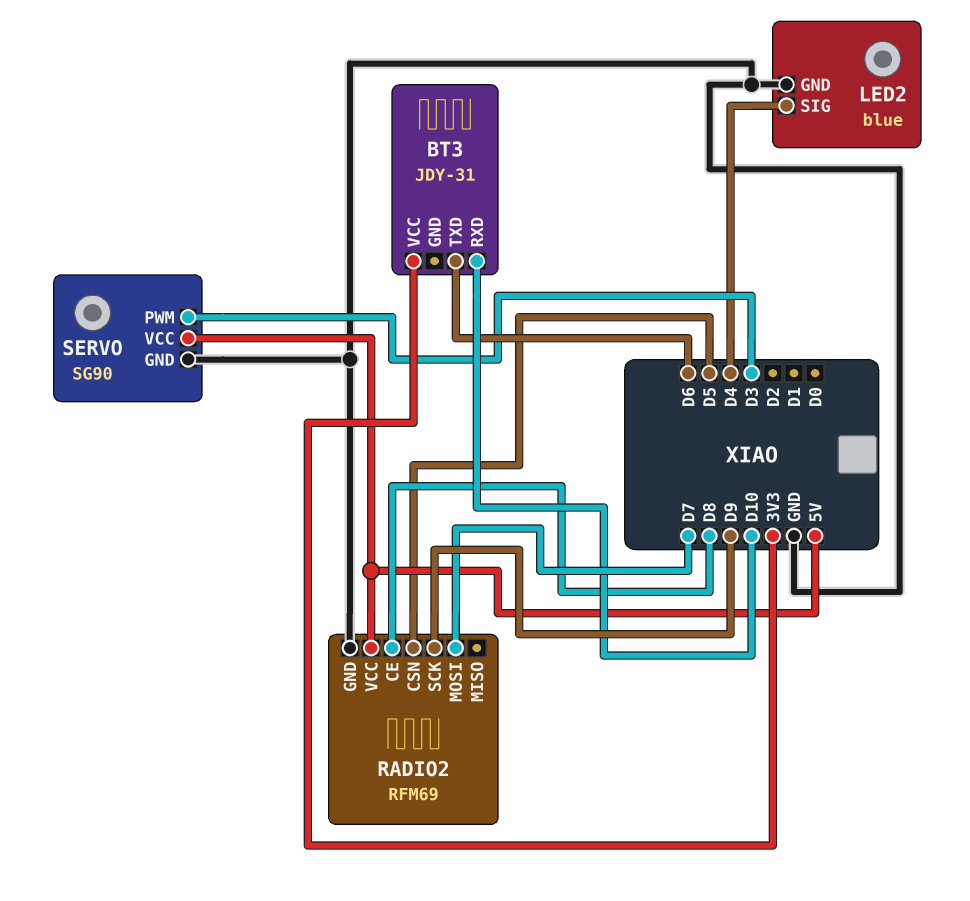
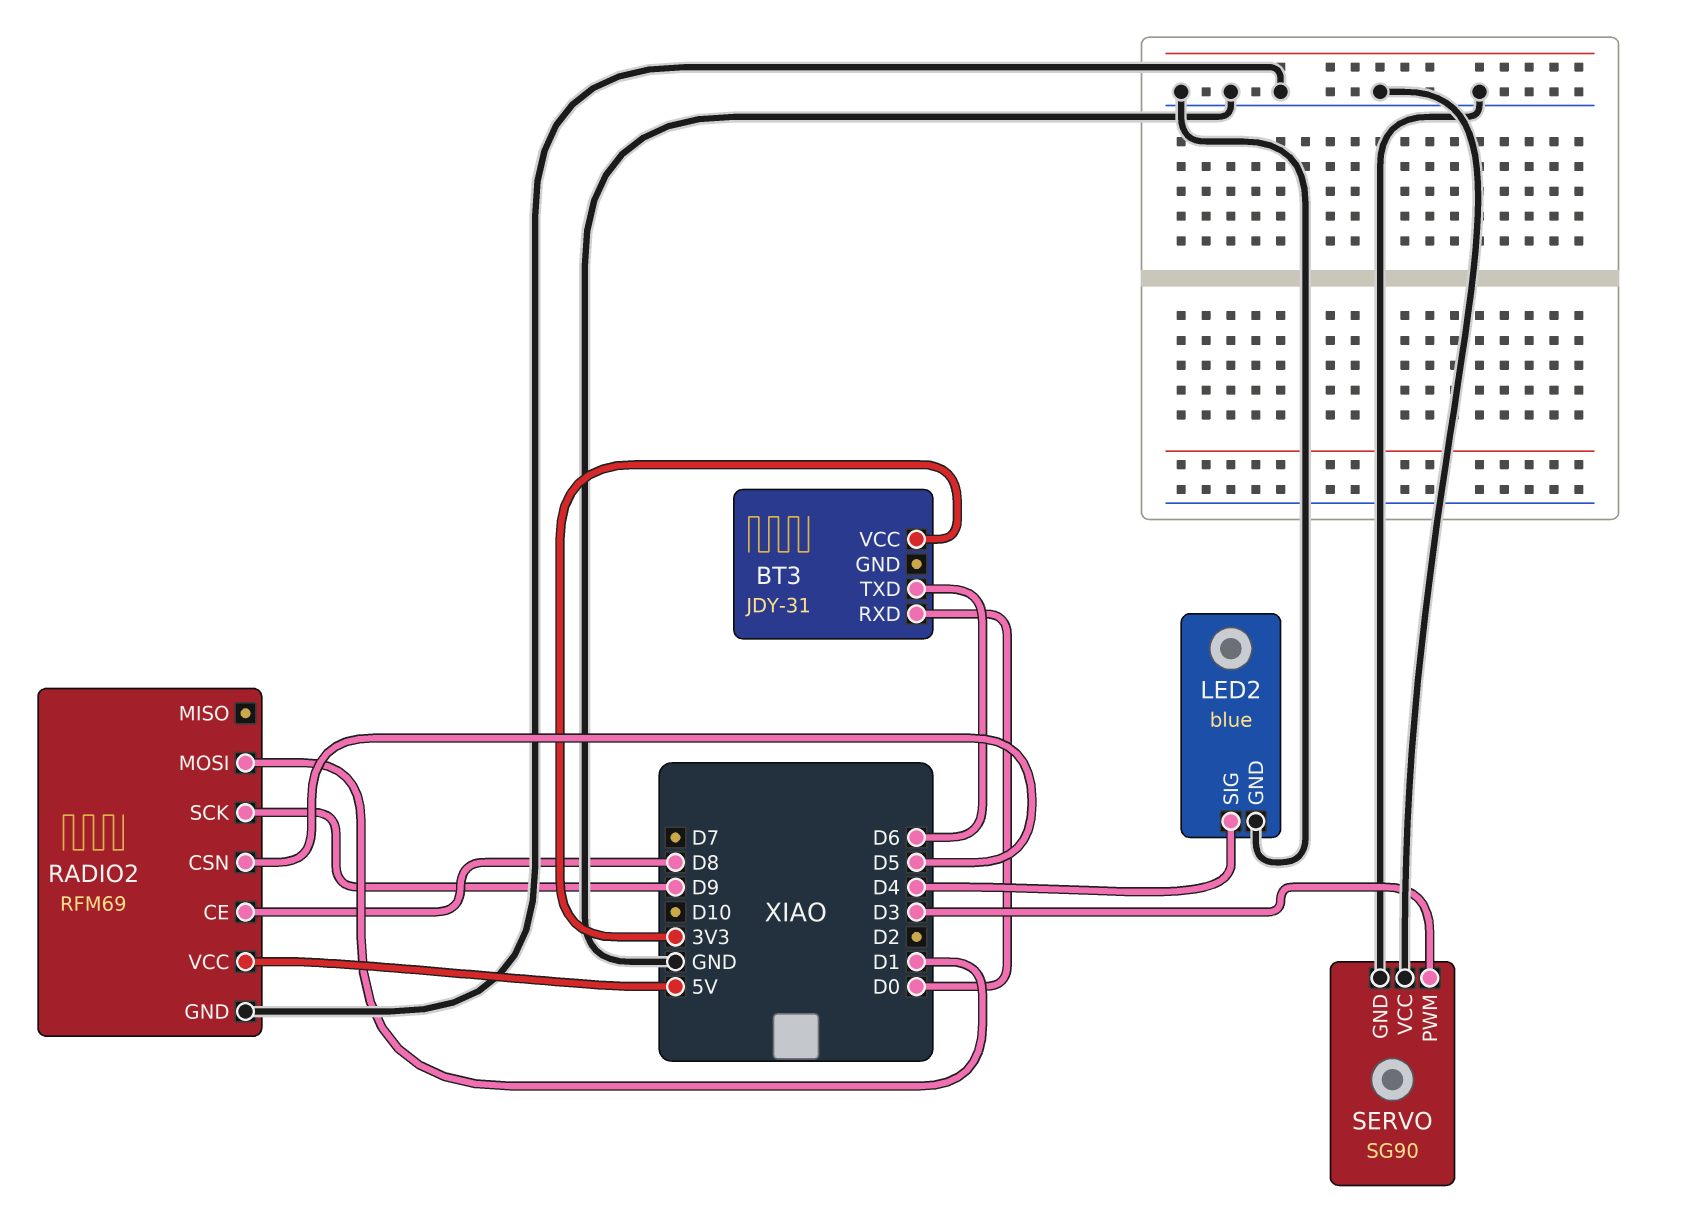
BT3 pin RXD: D10 -> D0
RADIO2 pin MOSI: D7 -> D1
SERVO pin VCC: 5V -> GND

